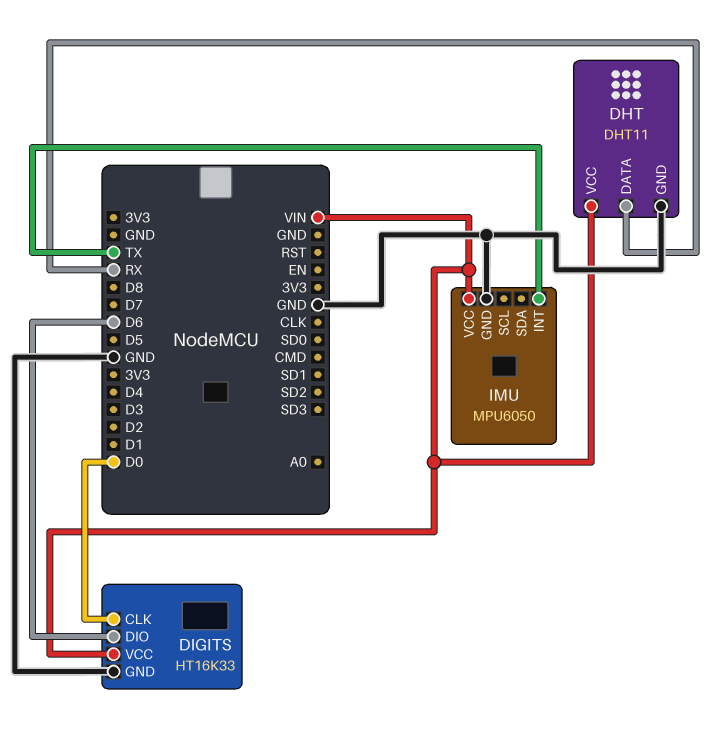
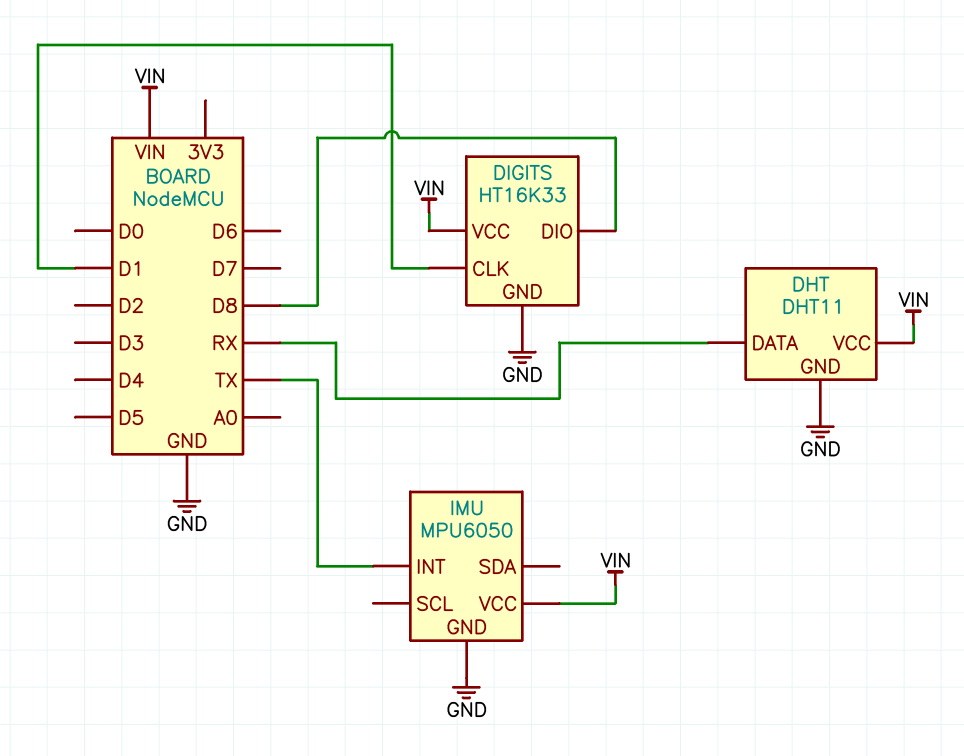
DIGITS pin CLK: D0 -> D1
DIGITS pin DIO: D6 -> D8

